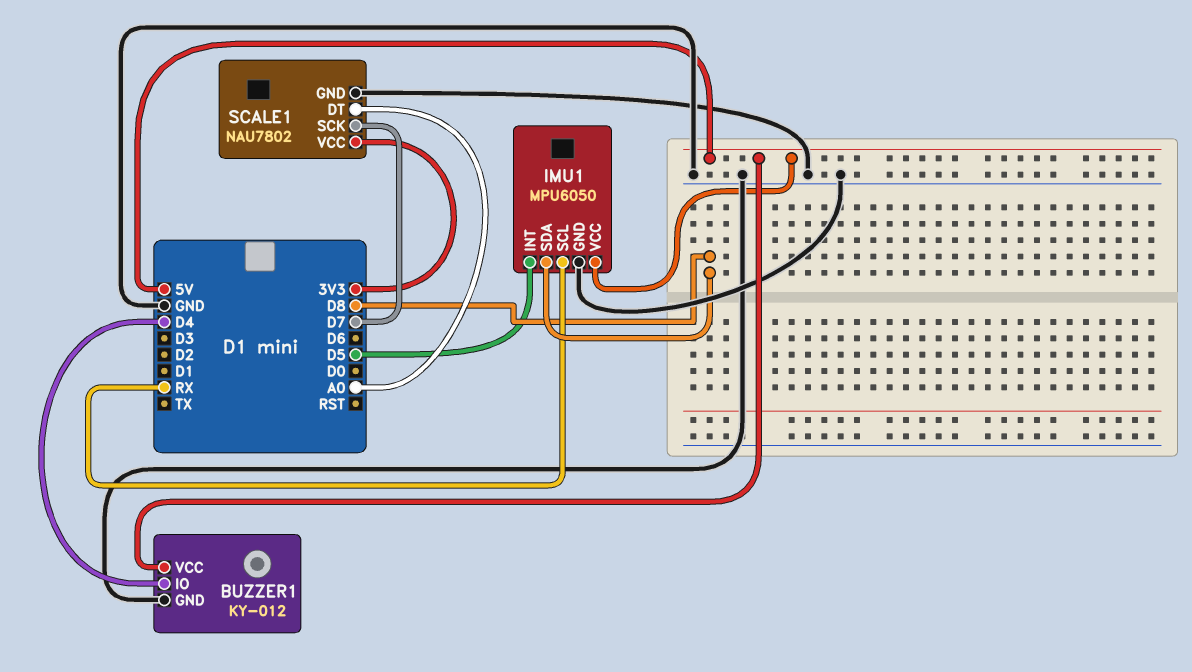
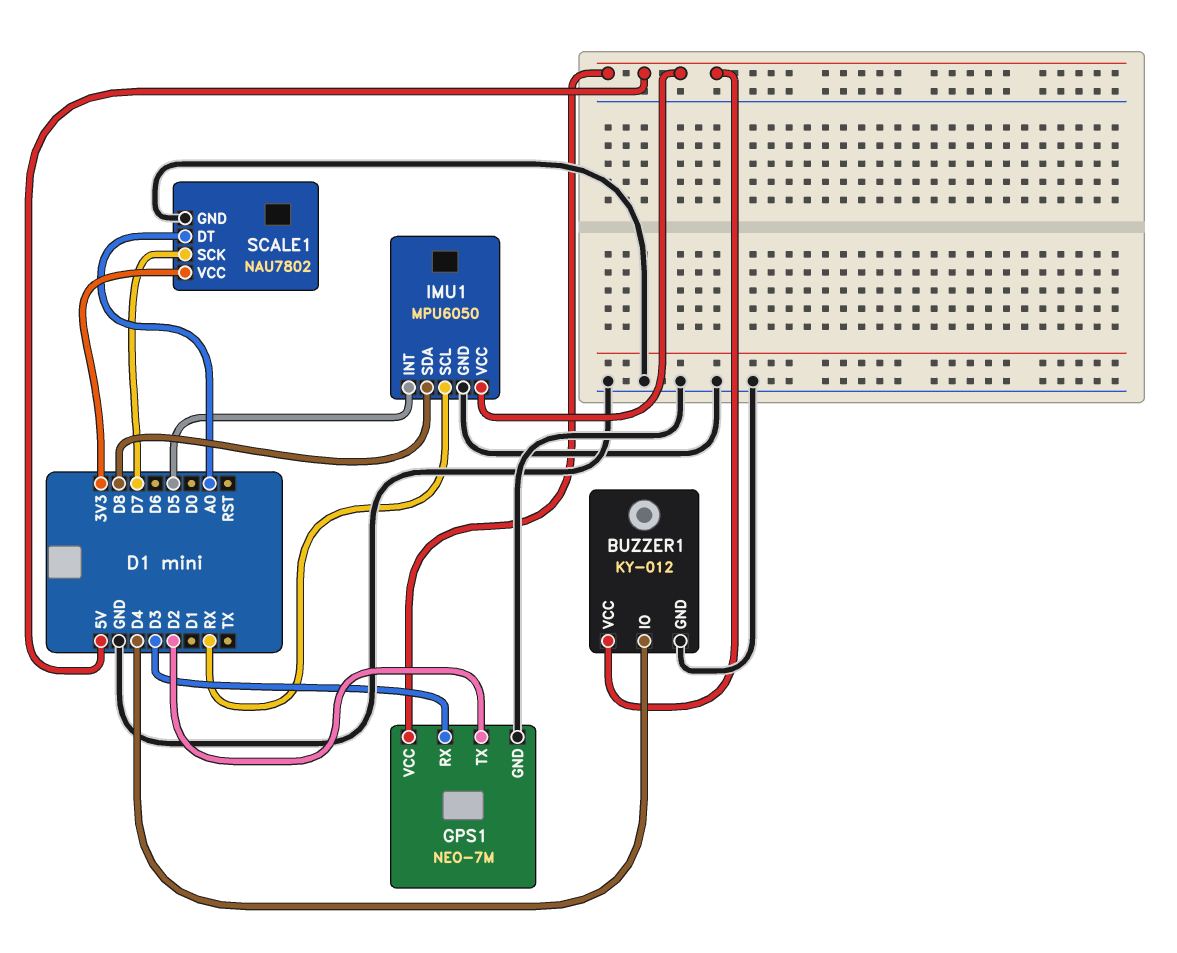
GPS1: none -> NEO-7M
GPS1 pin GND: none -> GND
GPS1 pin RX: none -> D3
GPS1 pin TX: none -> D2
GPS1 pin VCC: none -> 5V

